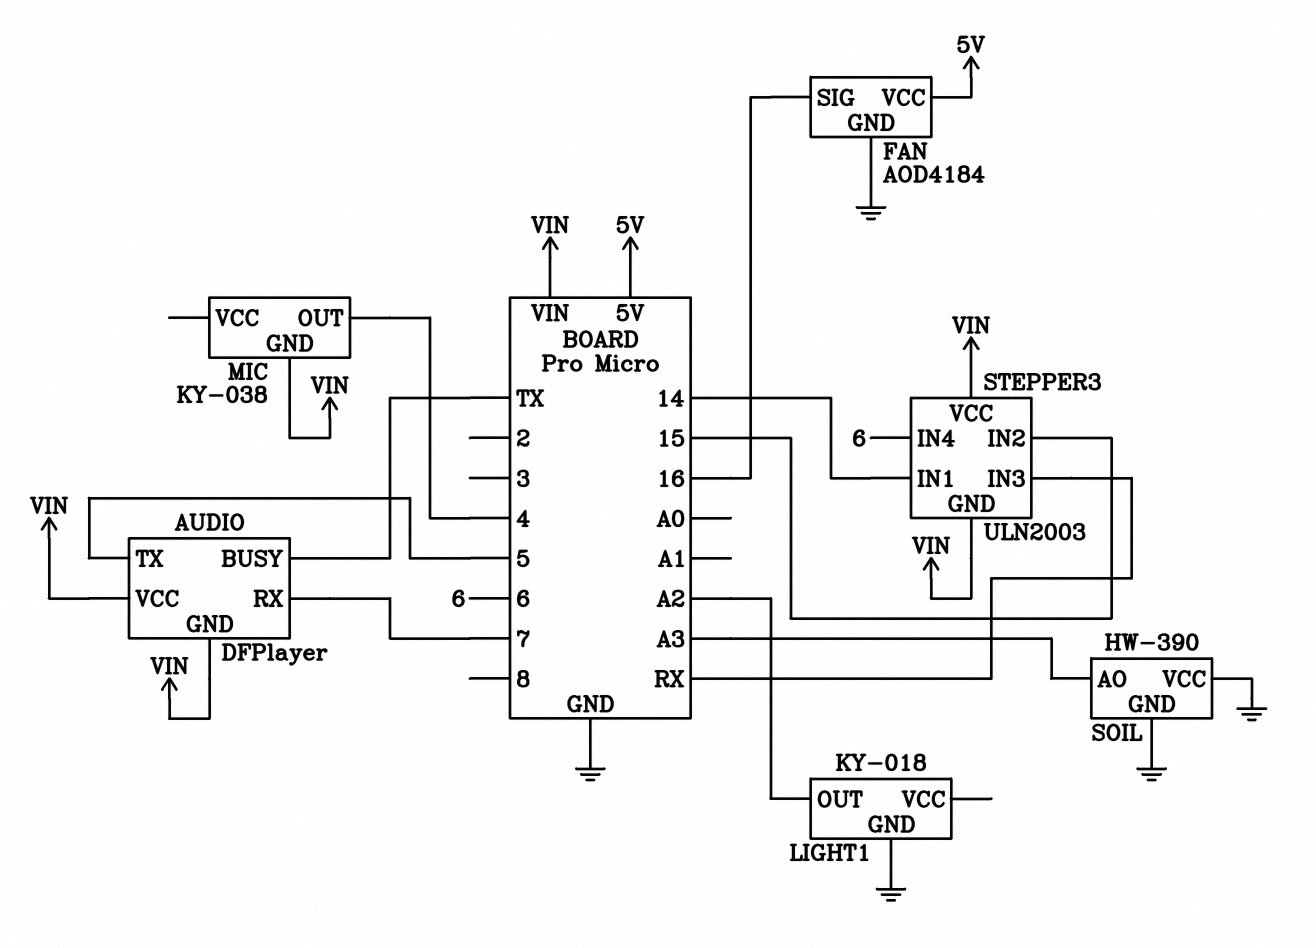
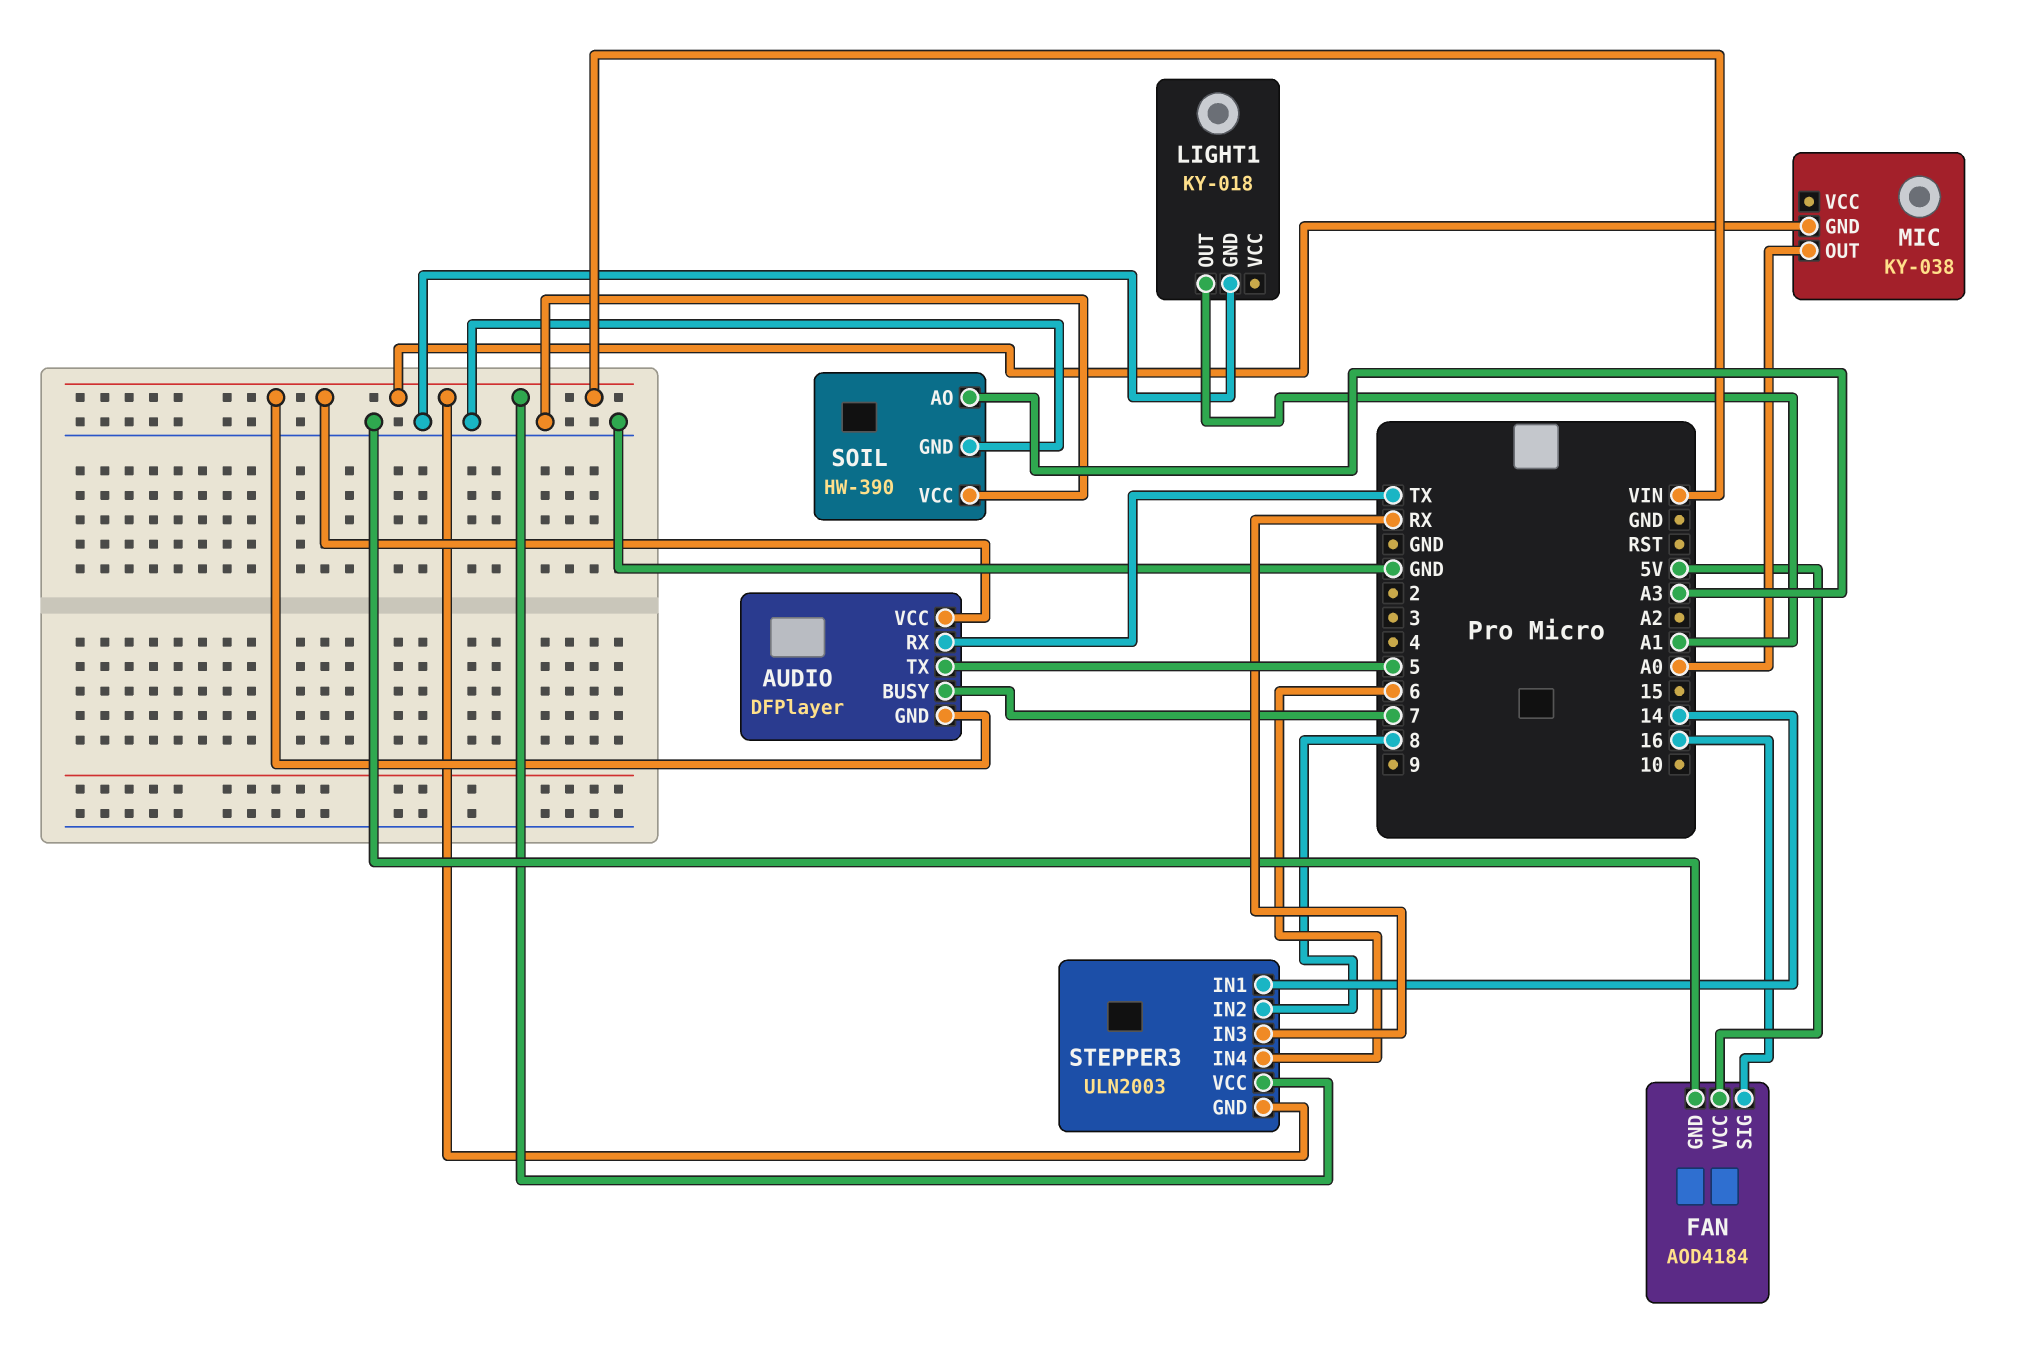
AUDIO pin BUSY: TX -> 7
AUDIO pin RX: 7 -> TX
LIGHT1 pin OUT: A2 -> A1
MIC pin OUT: 4 -> A0
STEPPER3 pin IN2: 15 -> 8

